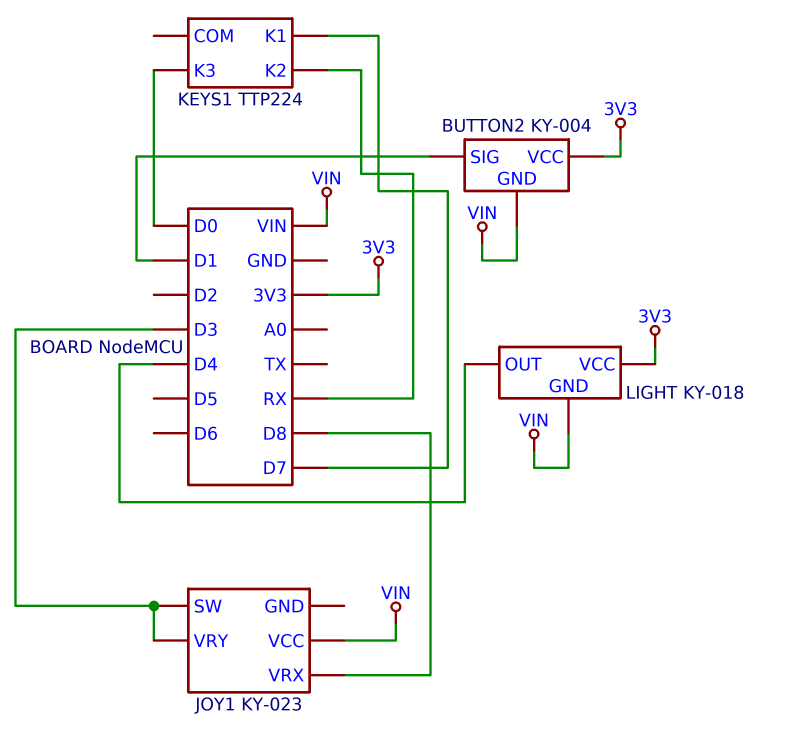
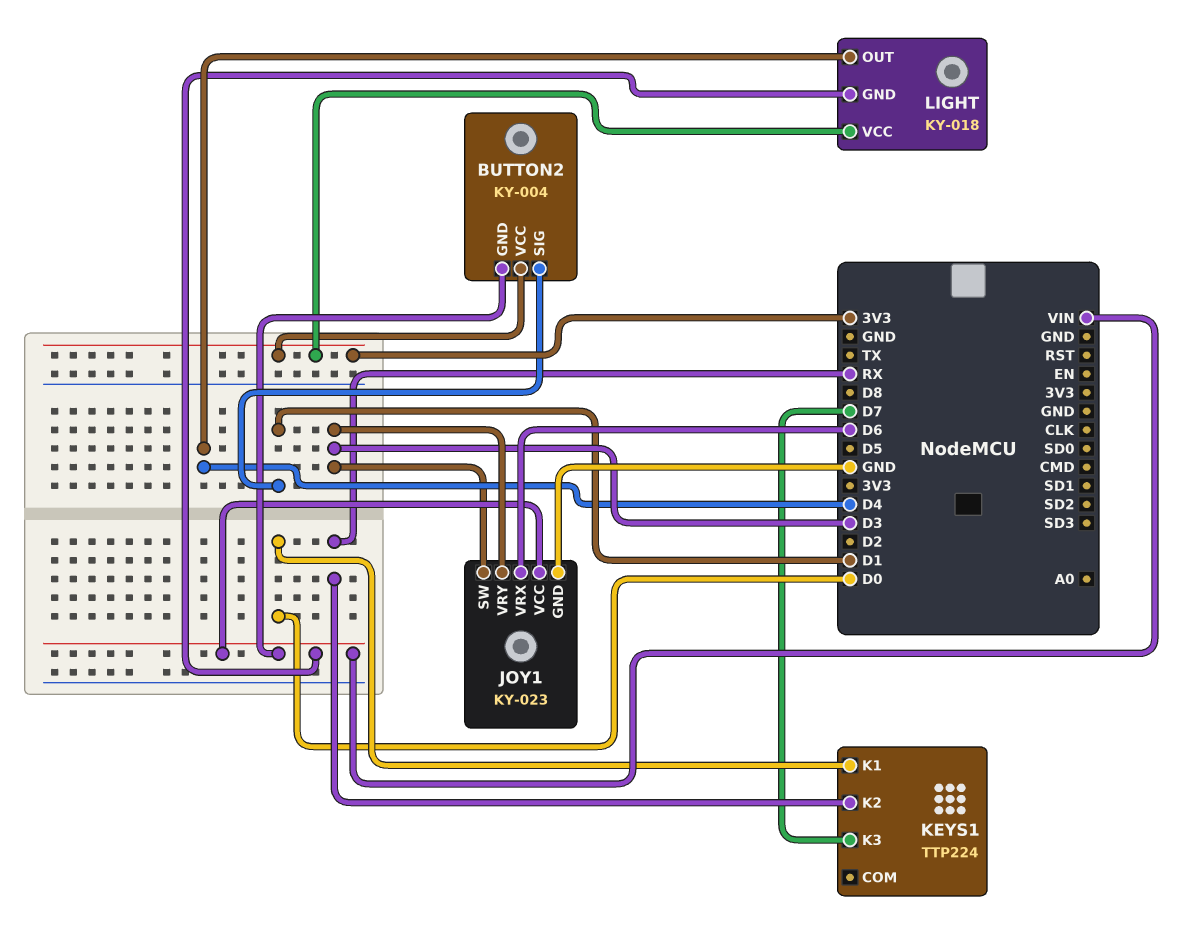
JOY1 pin GND: none -> GND
JOY1 pin VRX: D8 -> D6
KEYS1 pin K1: D7 -> D0
KEYS1 pin K3: D0 -> D7

